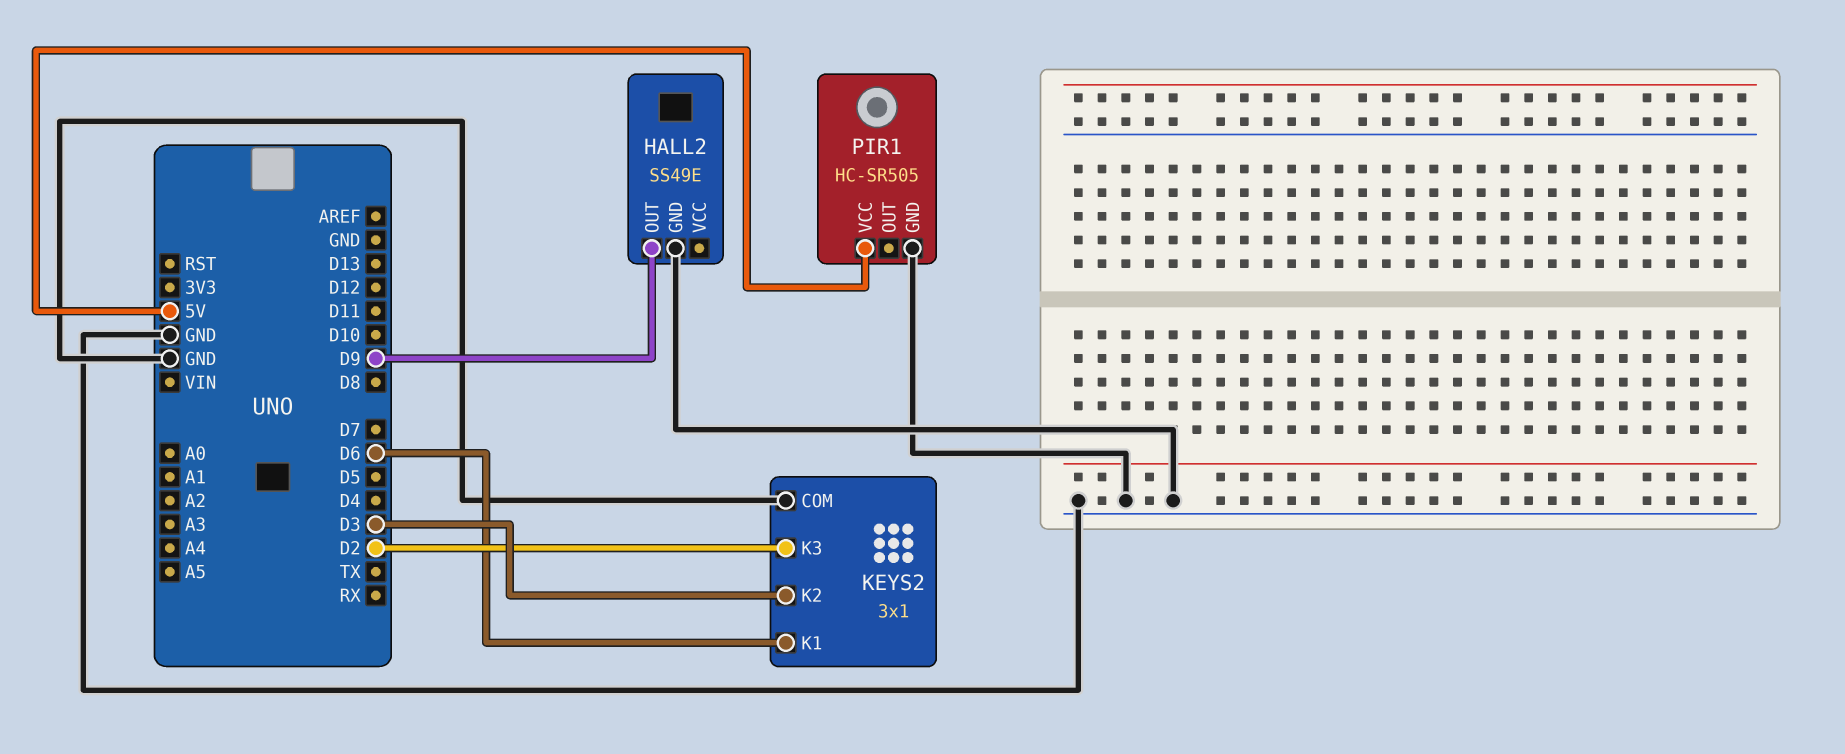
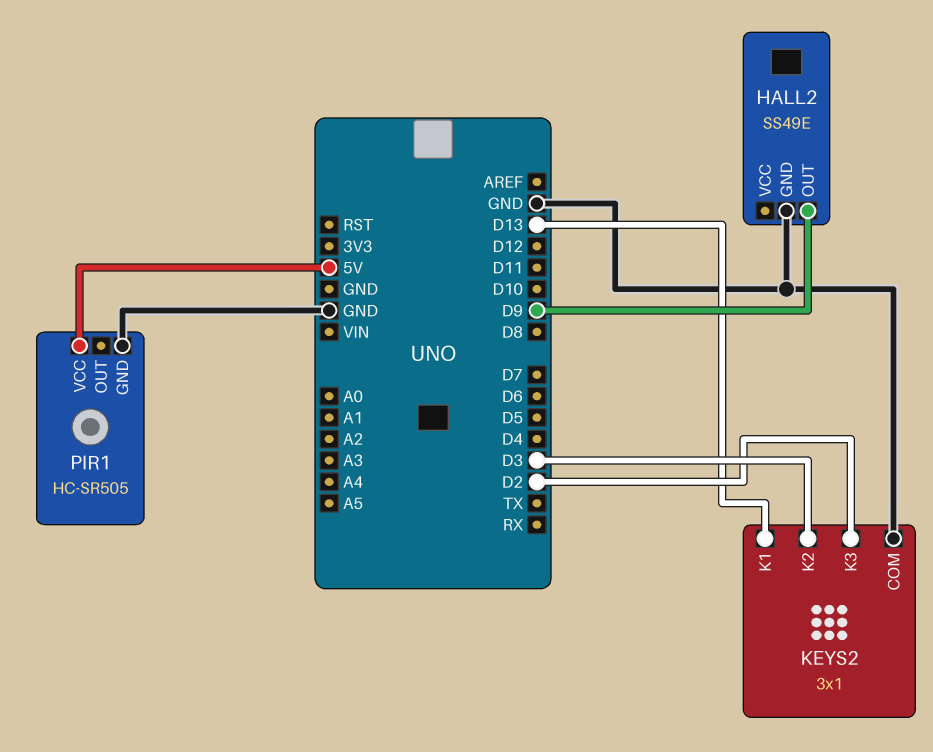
KEYS2 pin K1: D6 -> D13

